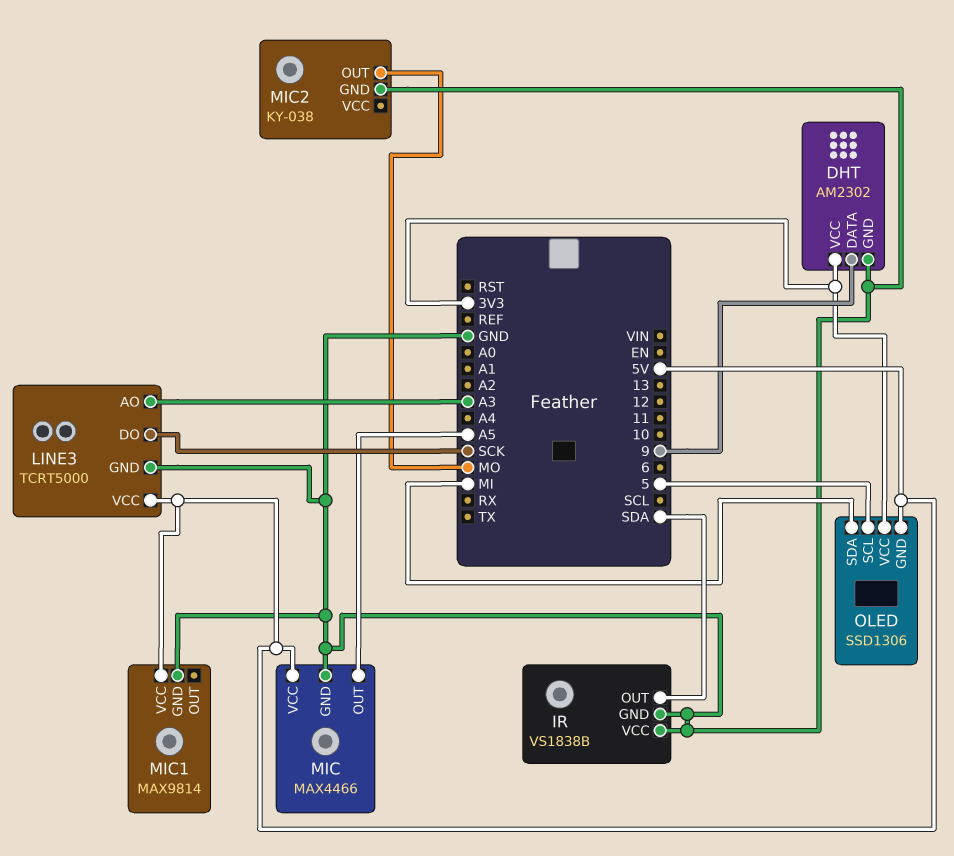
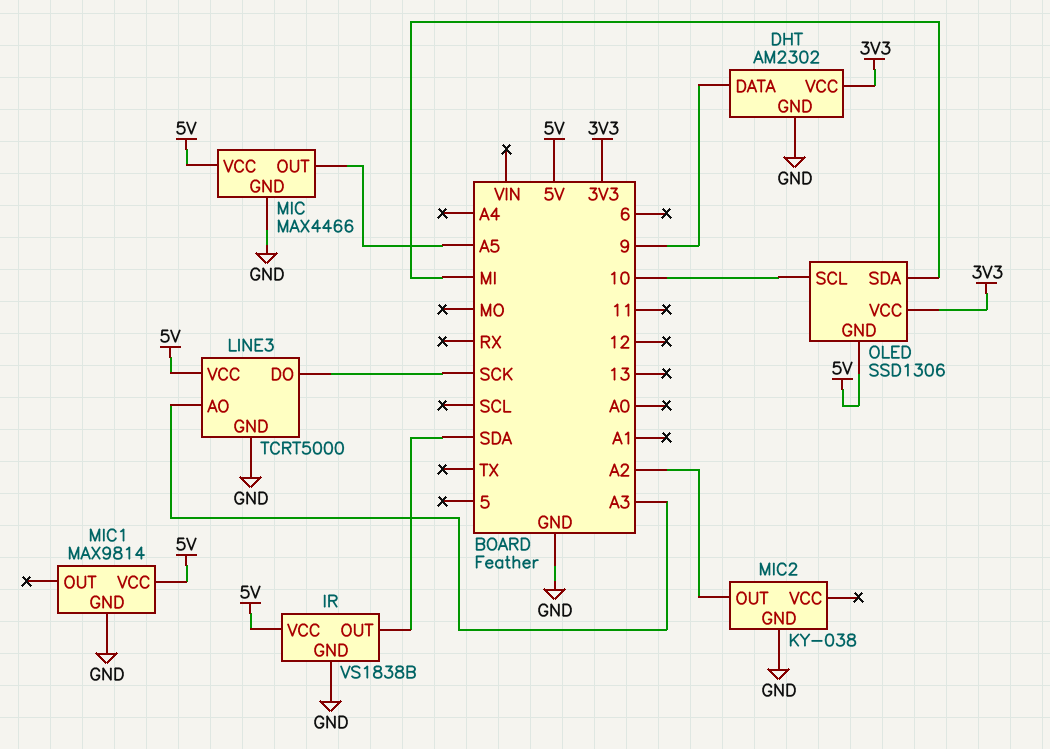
IR pin VCC: GND -> 5V
MIC2 pin OUT: MO -> A2
OLED pin SCL: 5 -> 10

